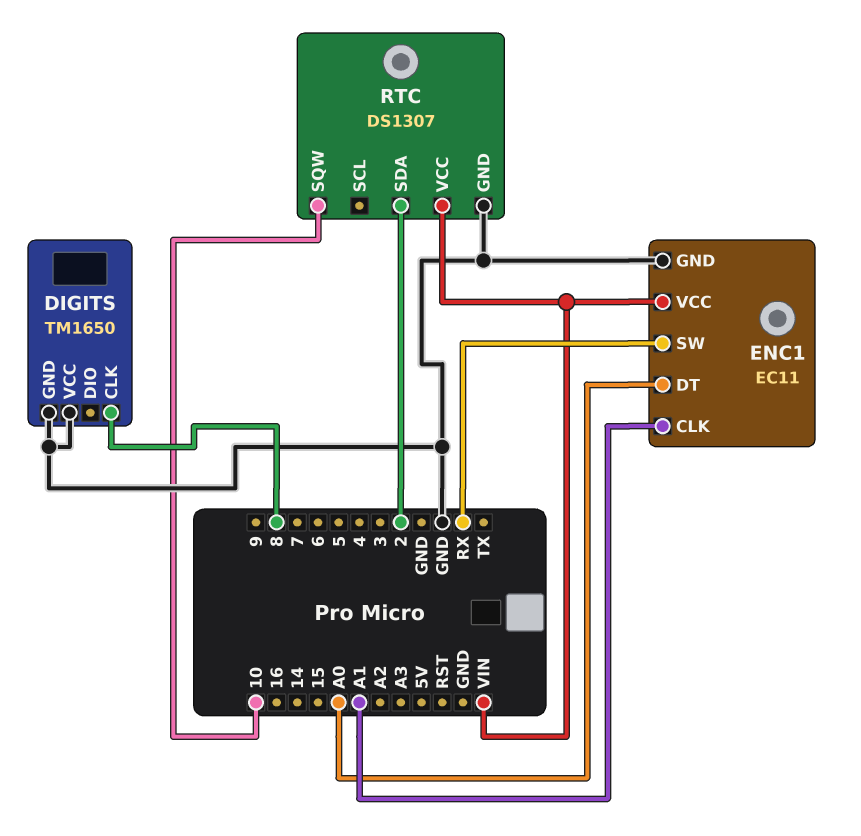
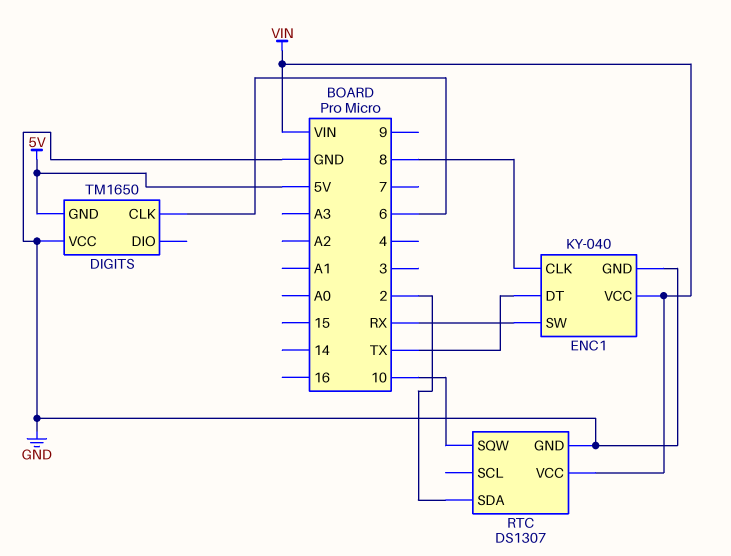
DIGITS pin CLK: 8 -> 6
DIGITS pin GND: GND -> 5V
ENC1: EC11 -> KY-040
ENC1 pin CLK: A1 -> 8
ENC1 pin DT: A0 -> TX

